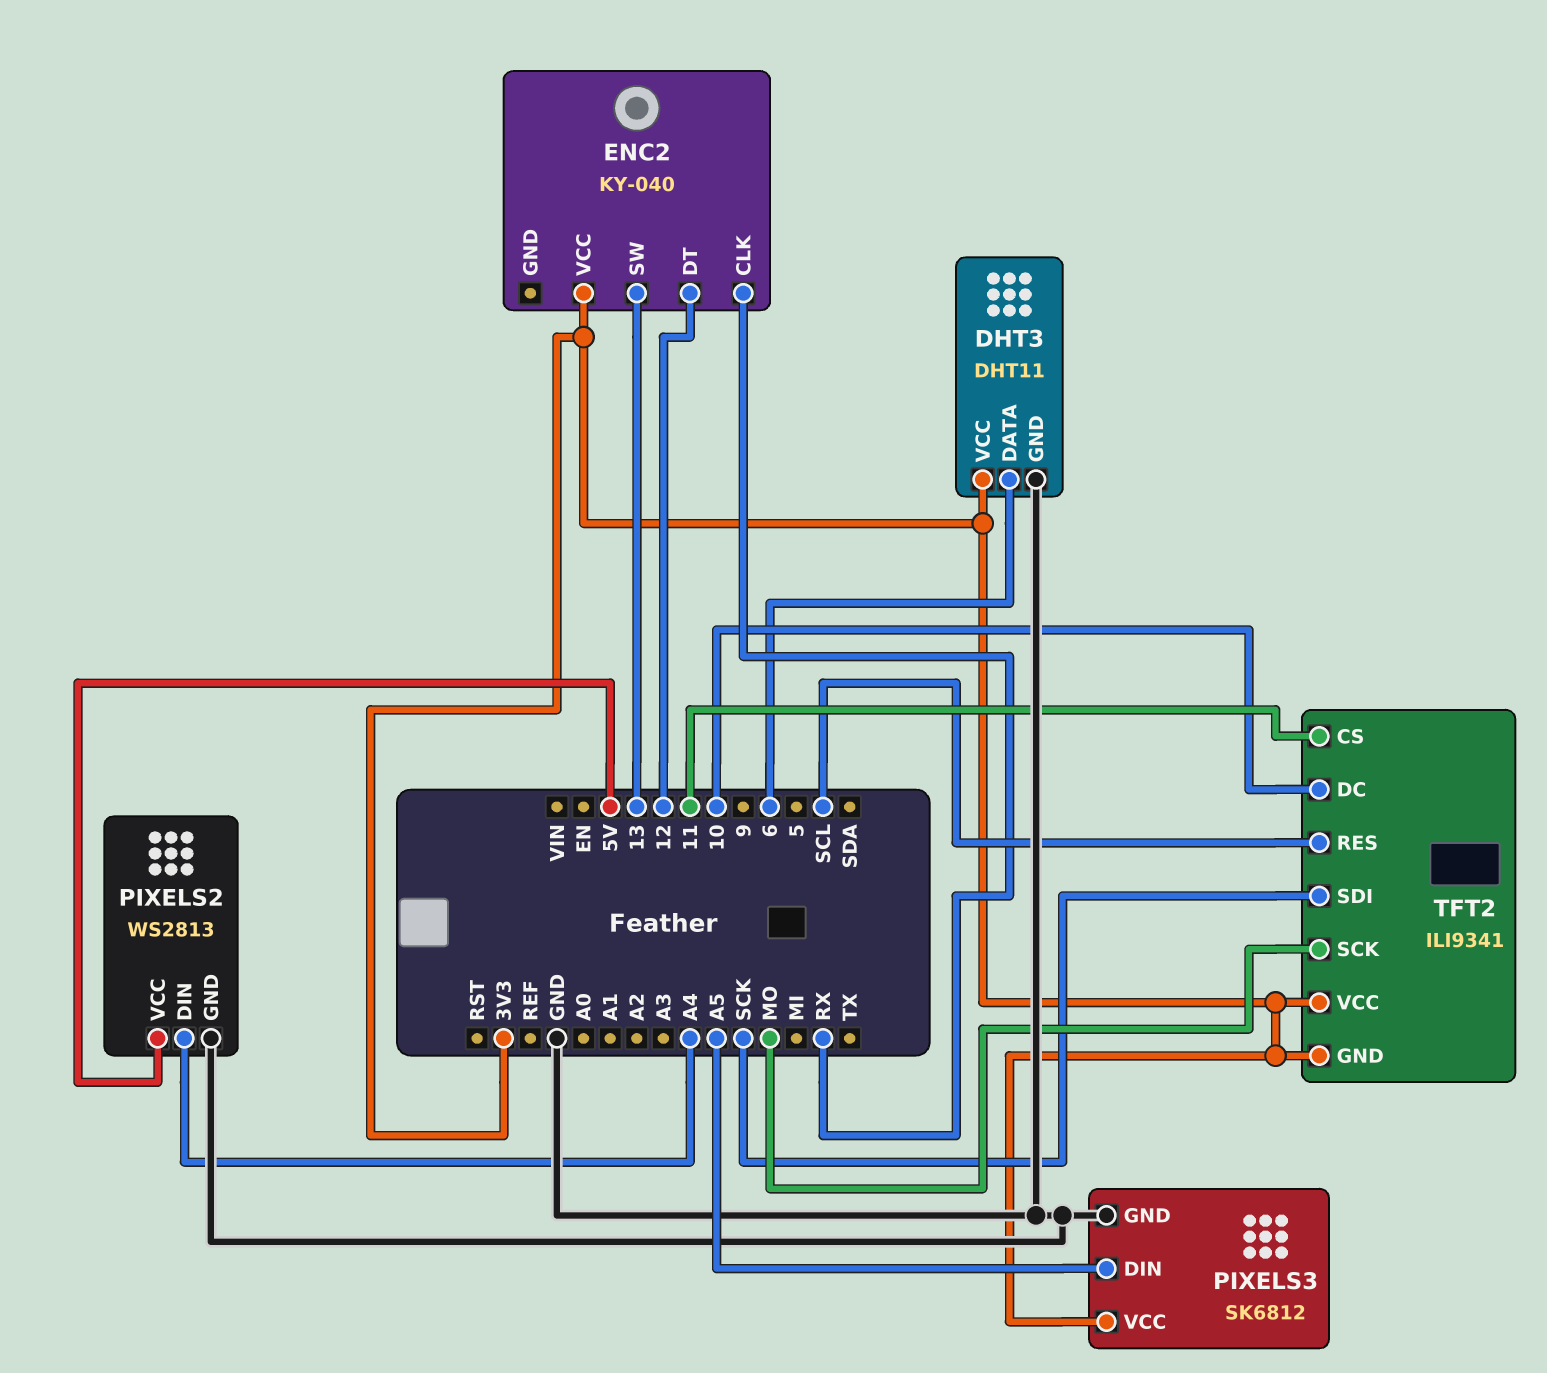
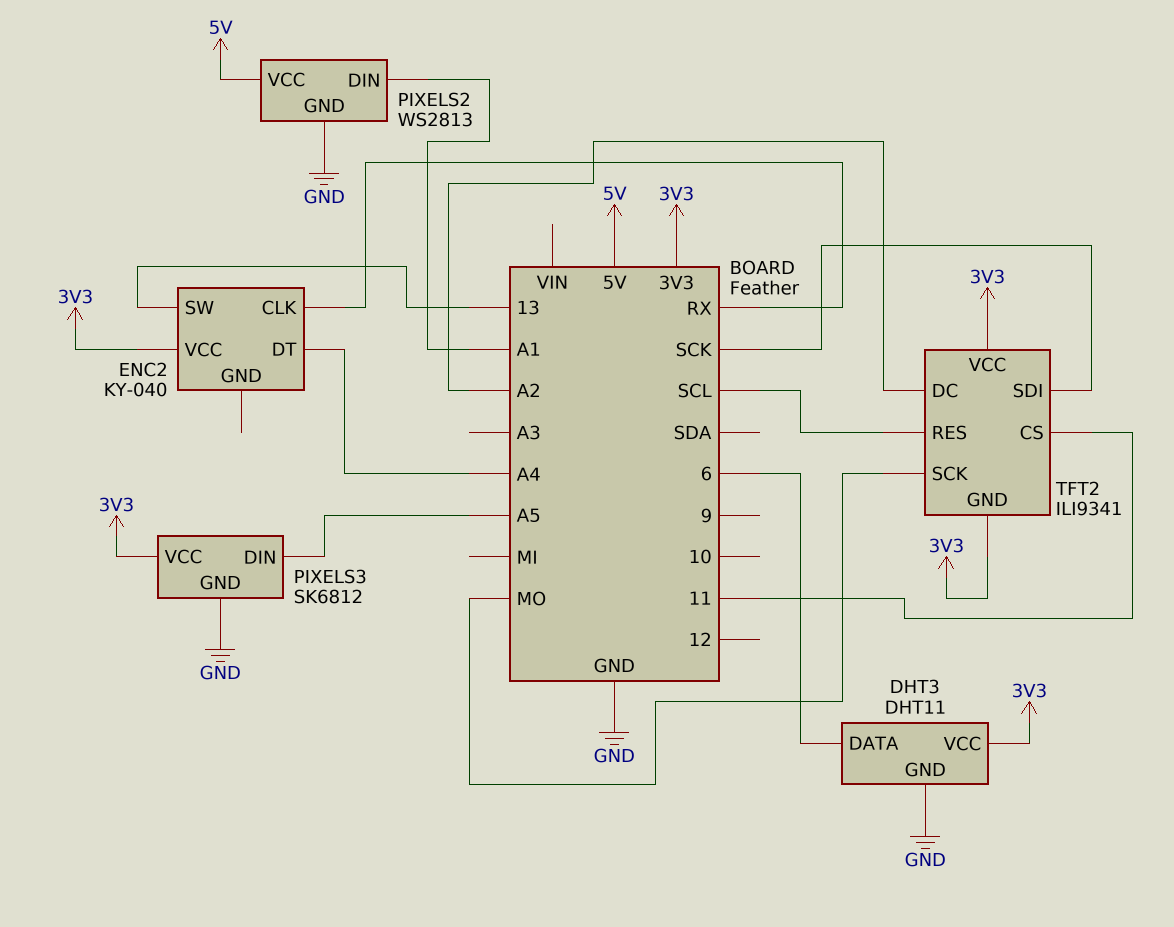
ENC2 pin DT: 12 -> A4
PIXELS2 pin DIN: A4 -> A1
TFT2 pin DC: 10 -> A2

